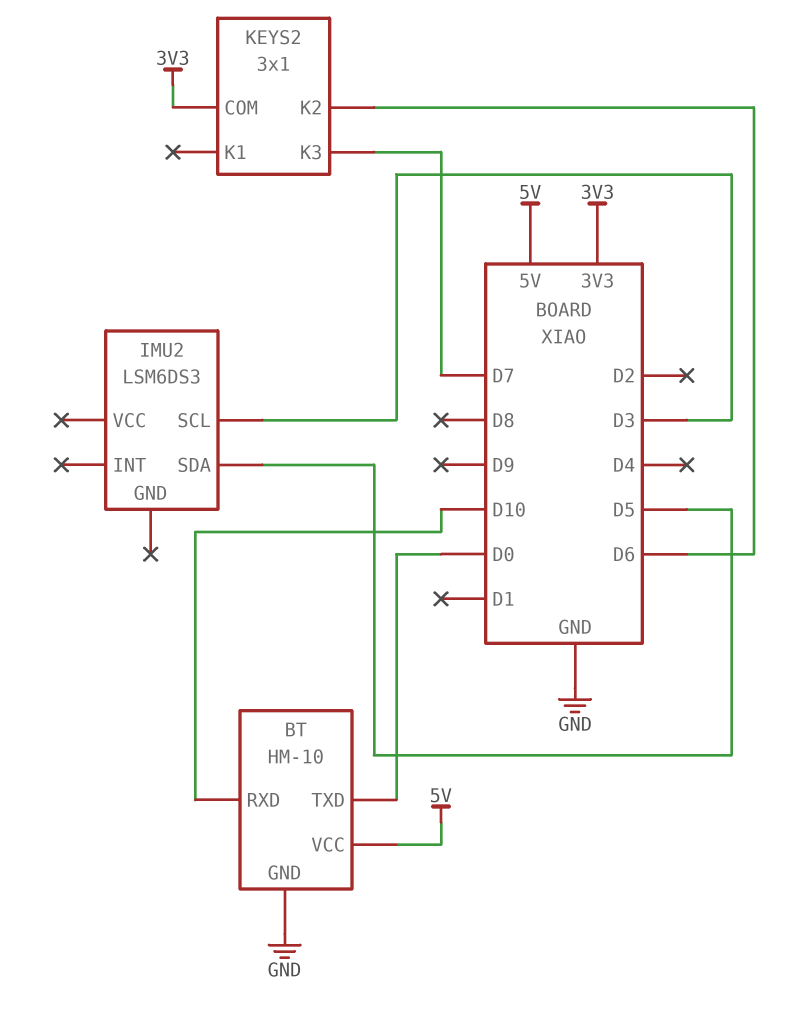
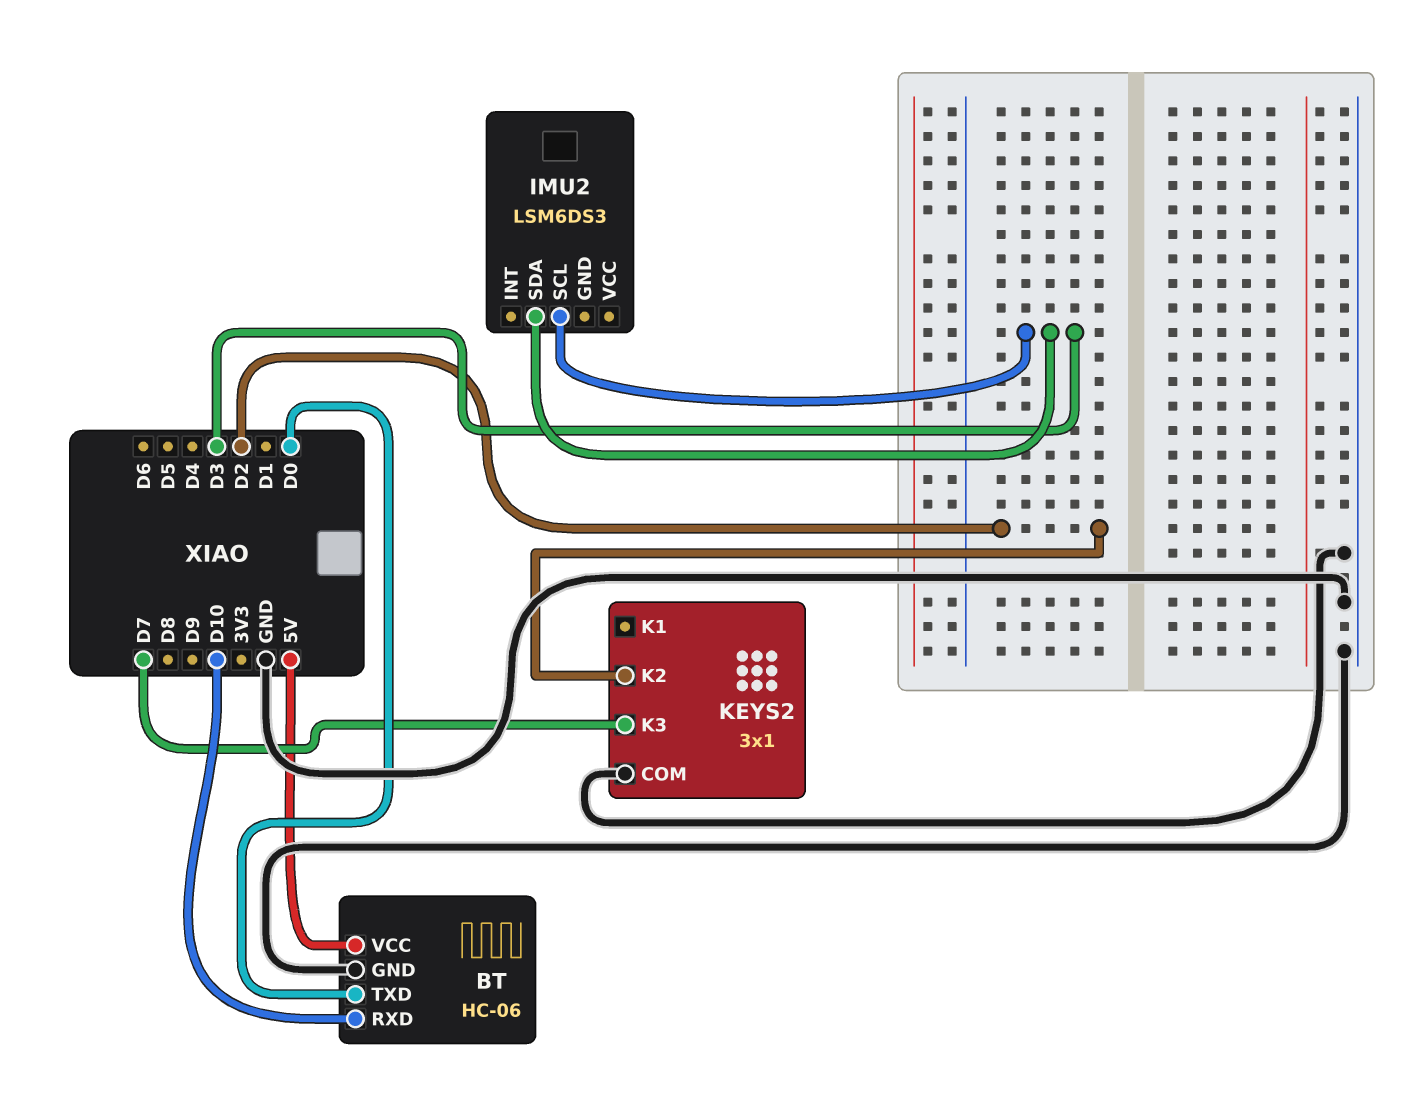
BT: HM-10 -> HC-06
IMU2 pin SDA: D5 -> D3
KEYS2 pin COM: 3V3 -> GND
KEYS2 pin K2: D6 -> D2

